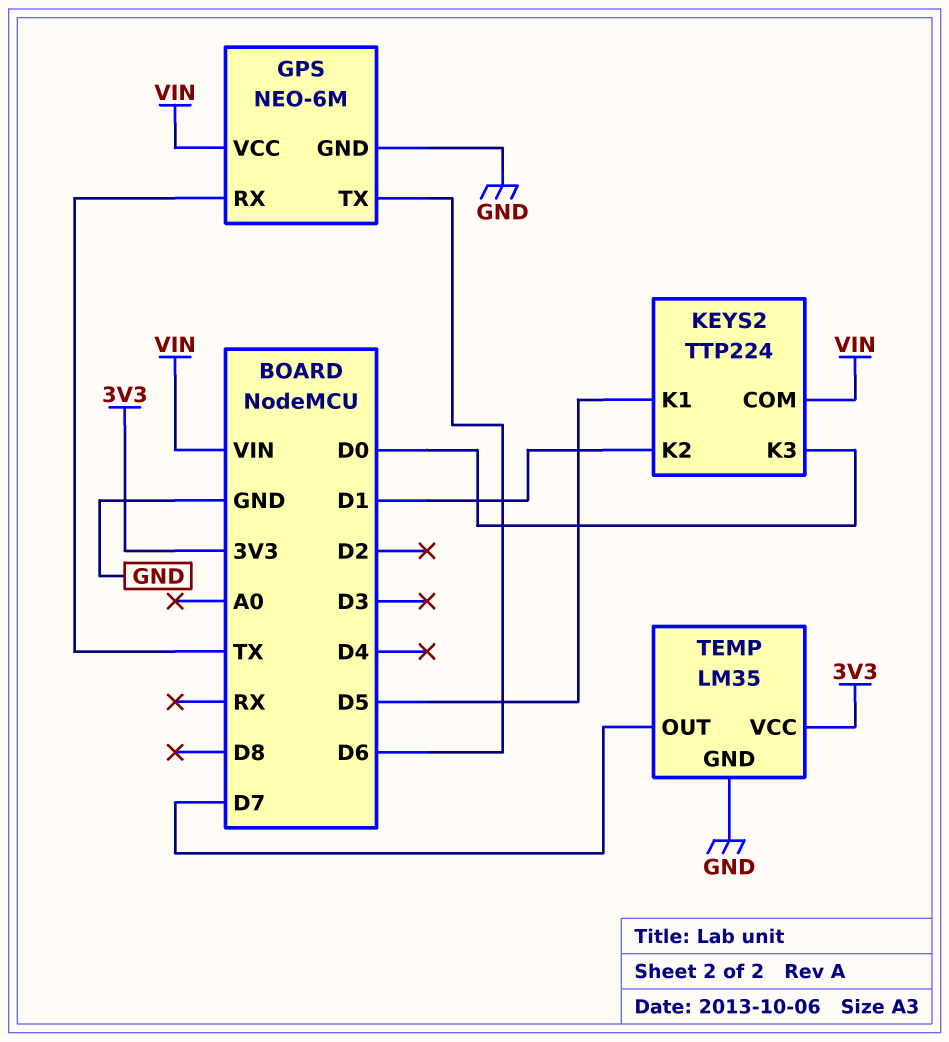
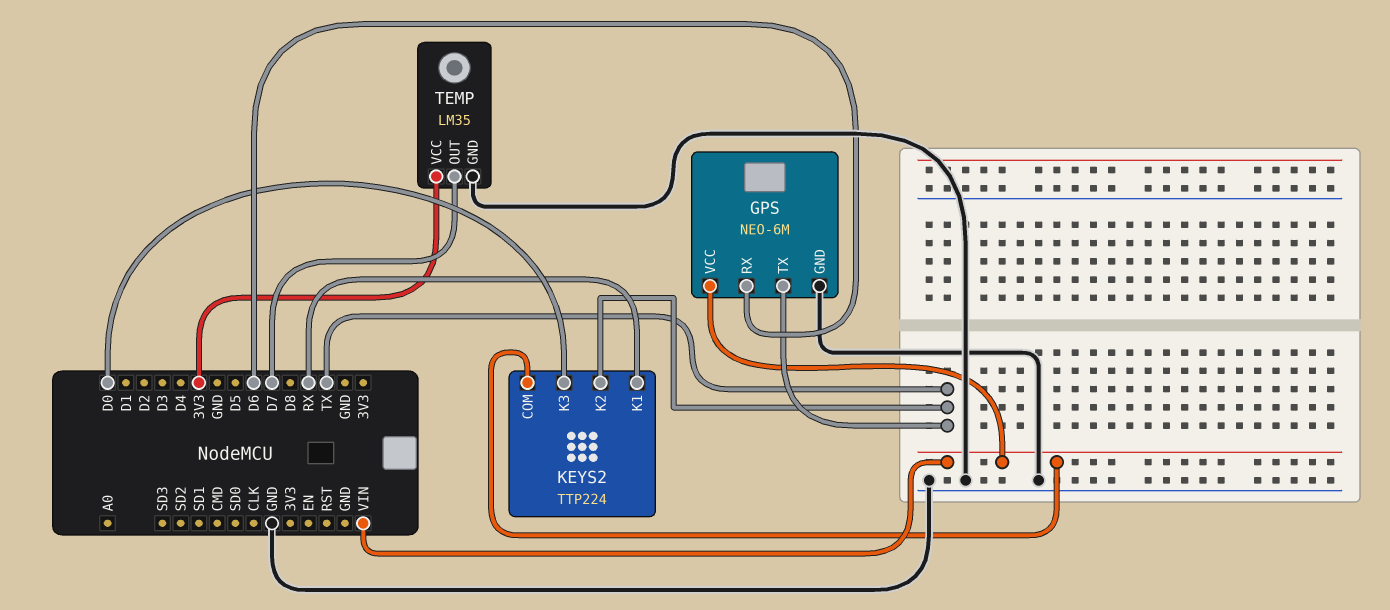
GPS pin RX: TX -> D6
GPS pin TX: D6 -> TX
KEYS2 pin K1: D5 -> RX
KEYS2 pin K2: D1 -> TX

